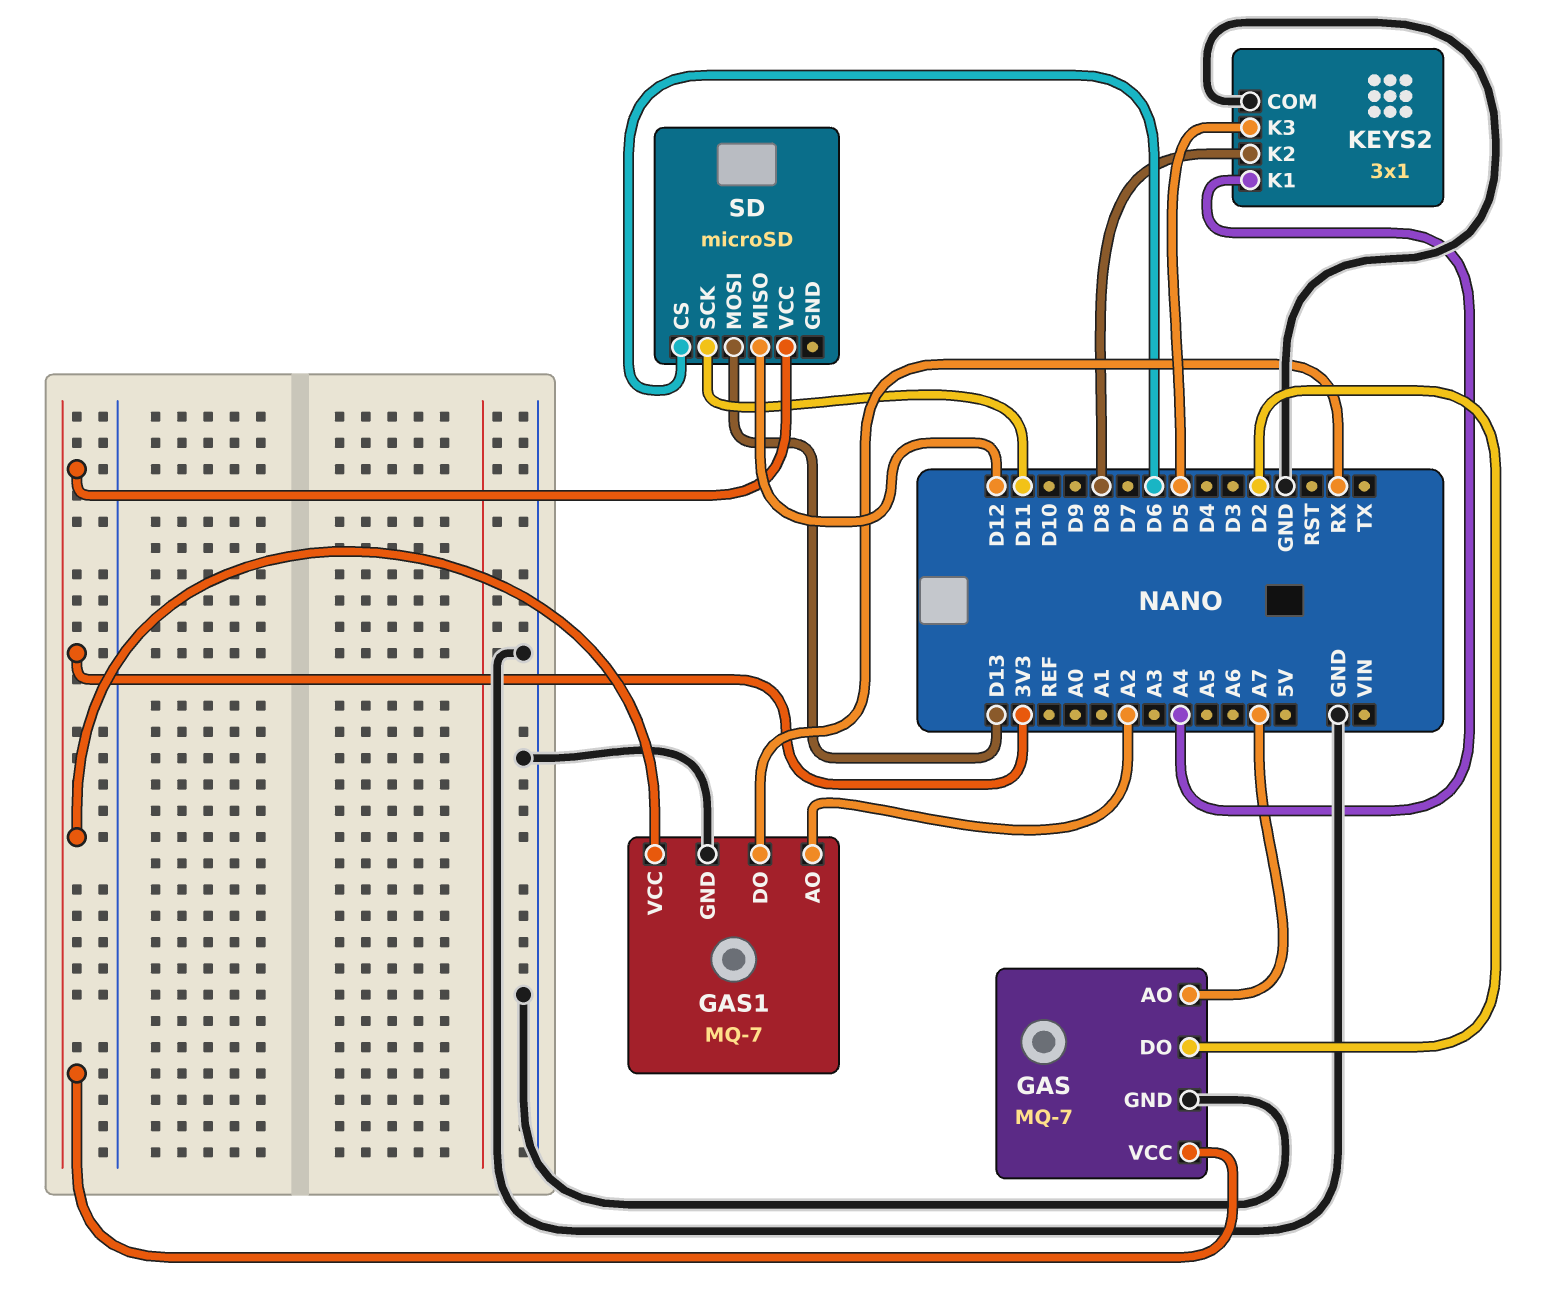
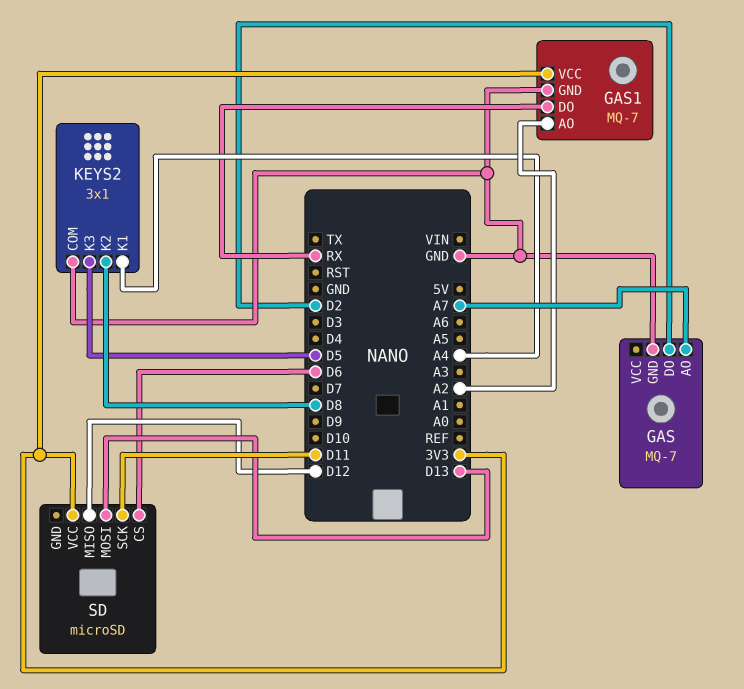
GAS pin VCC: 3V3 -> none

